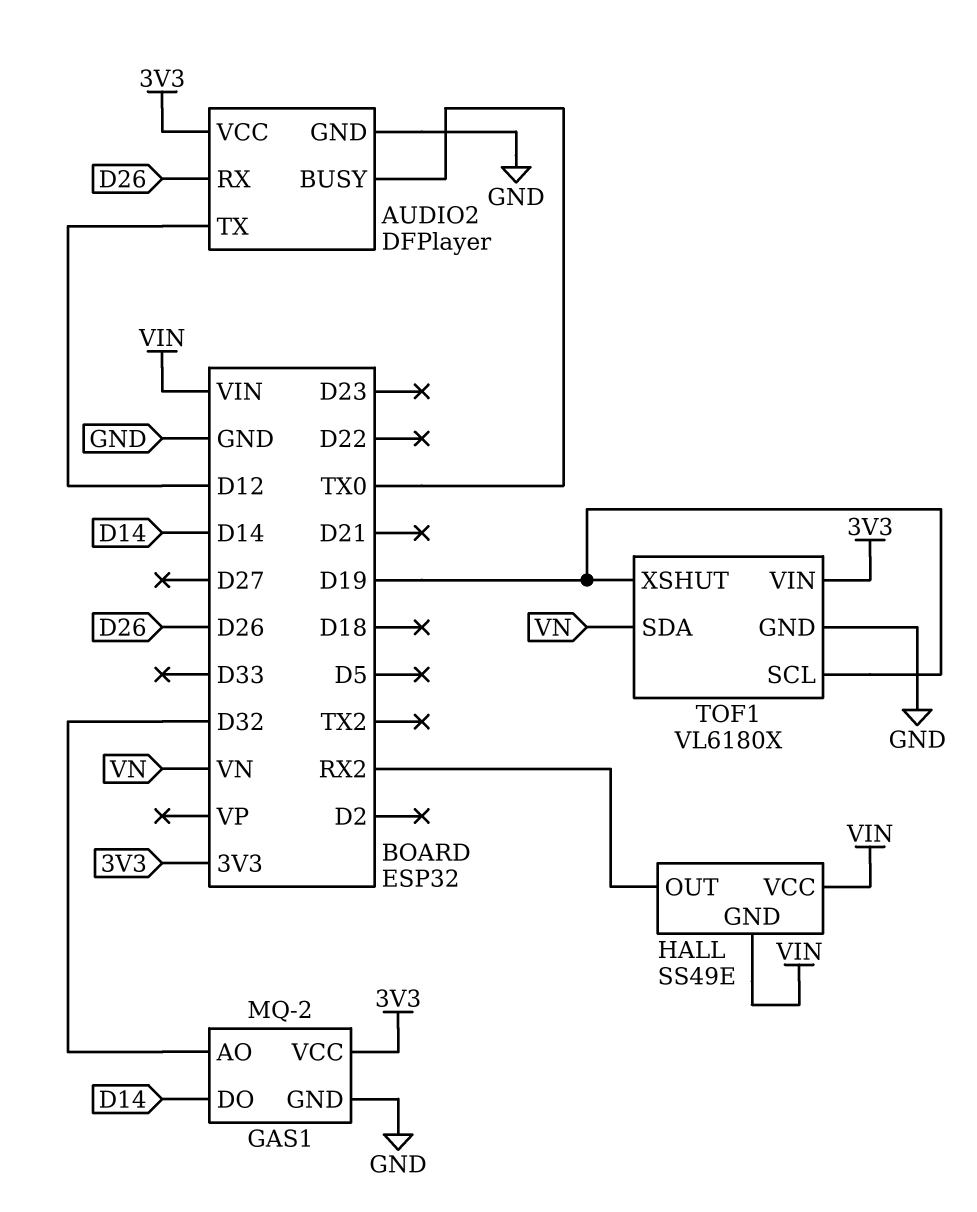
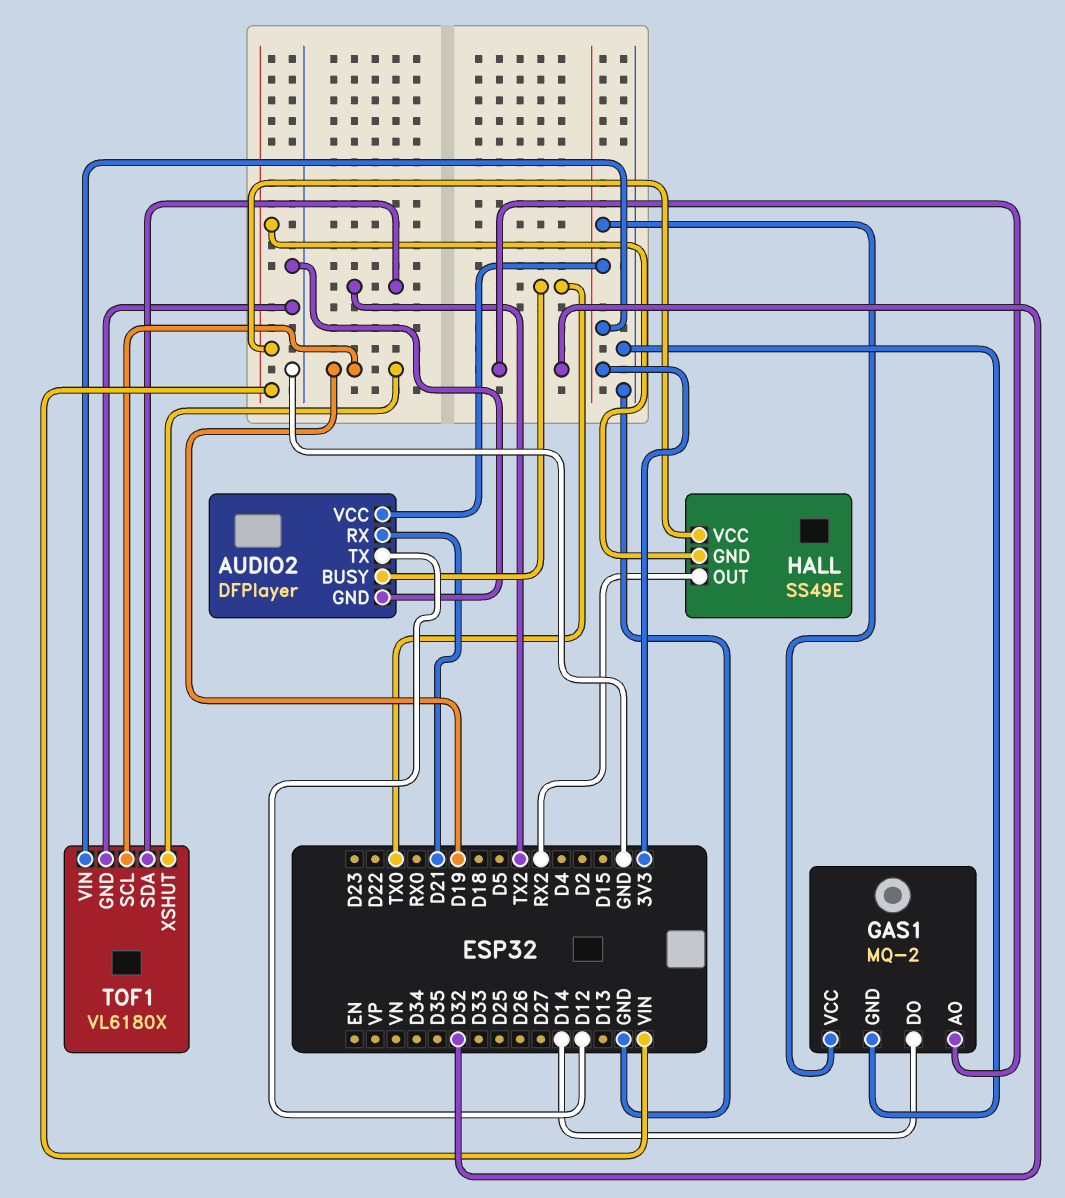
AUDIO2 pin RX: D26 -> D21
TOF1 pin SDA: VN -> TX2

